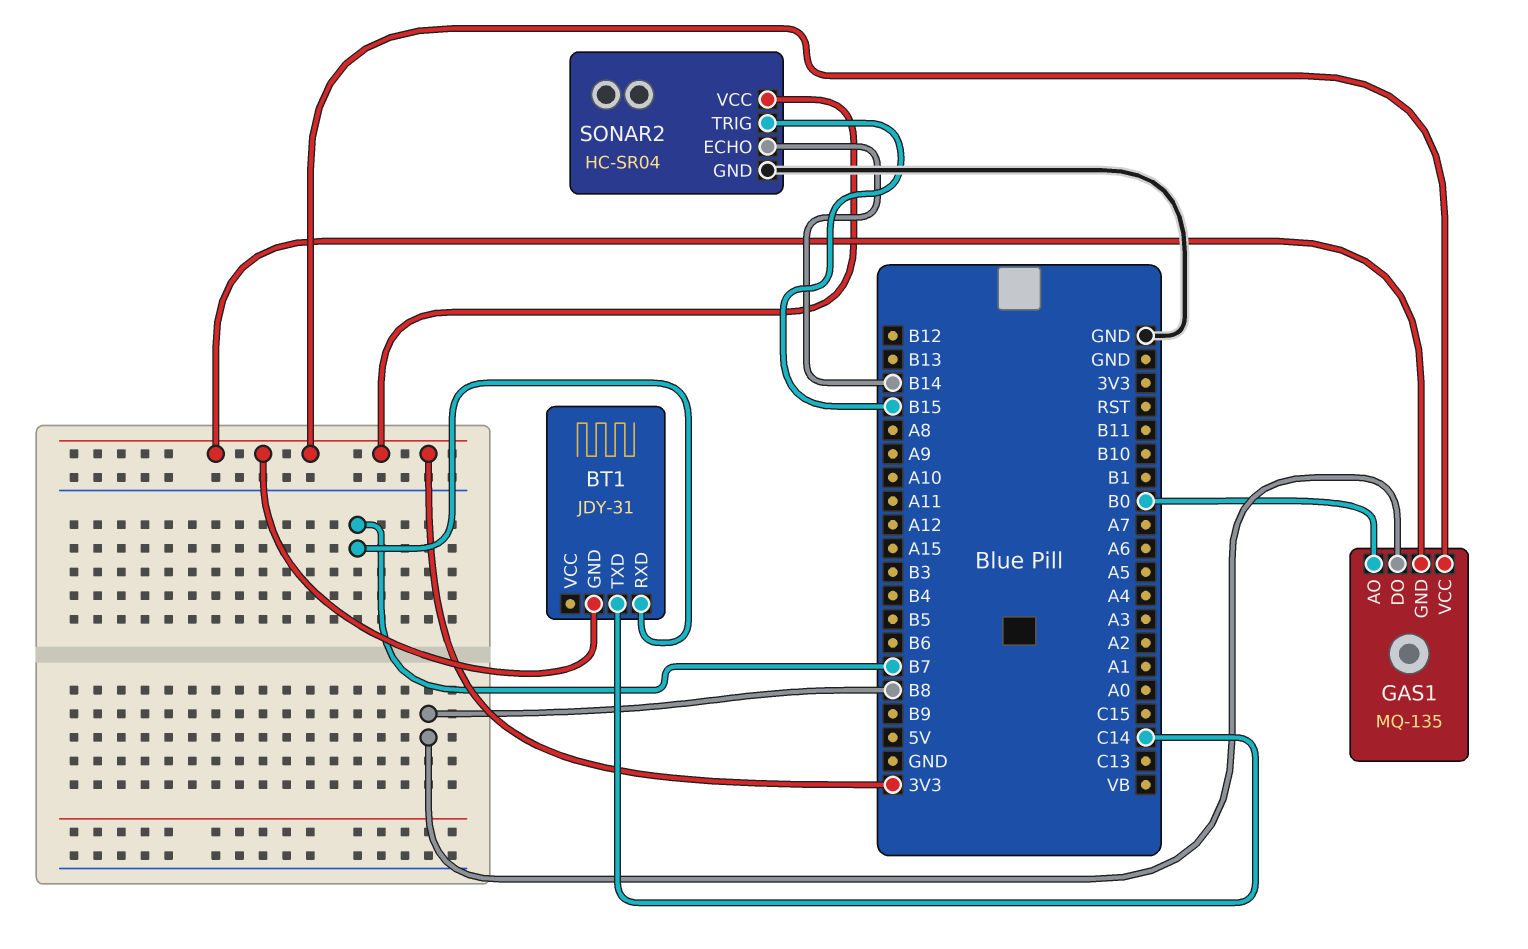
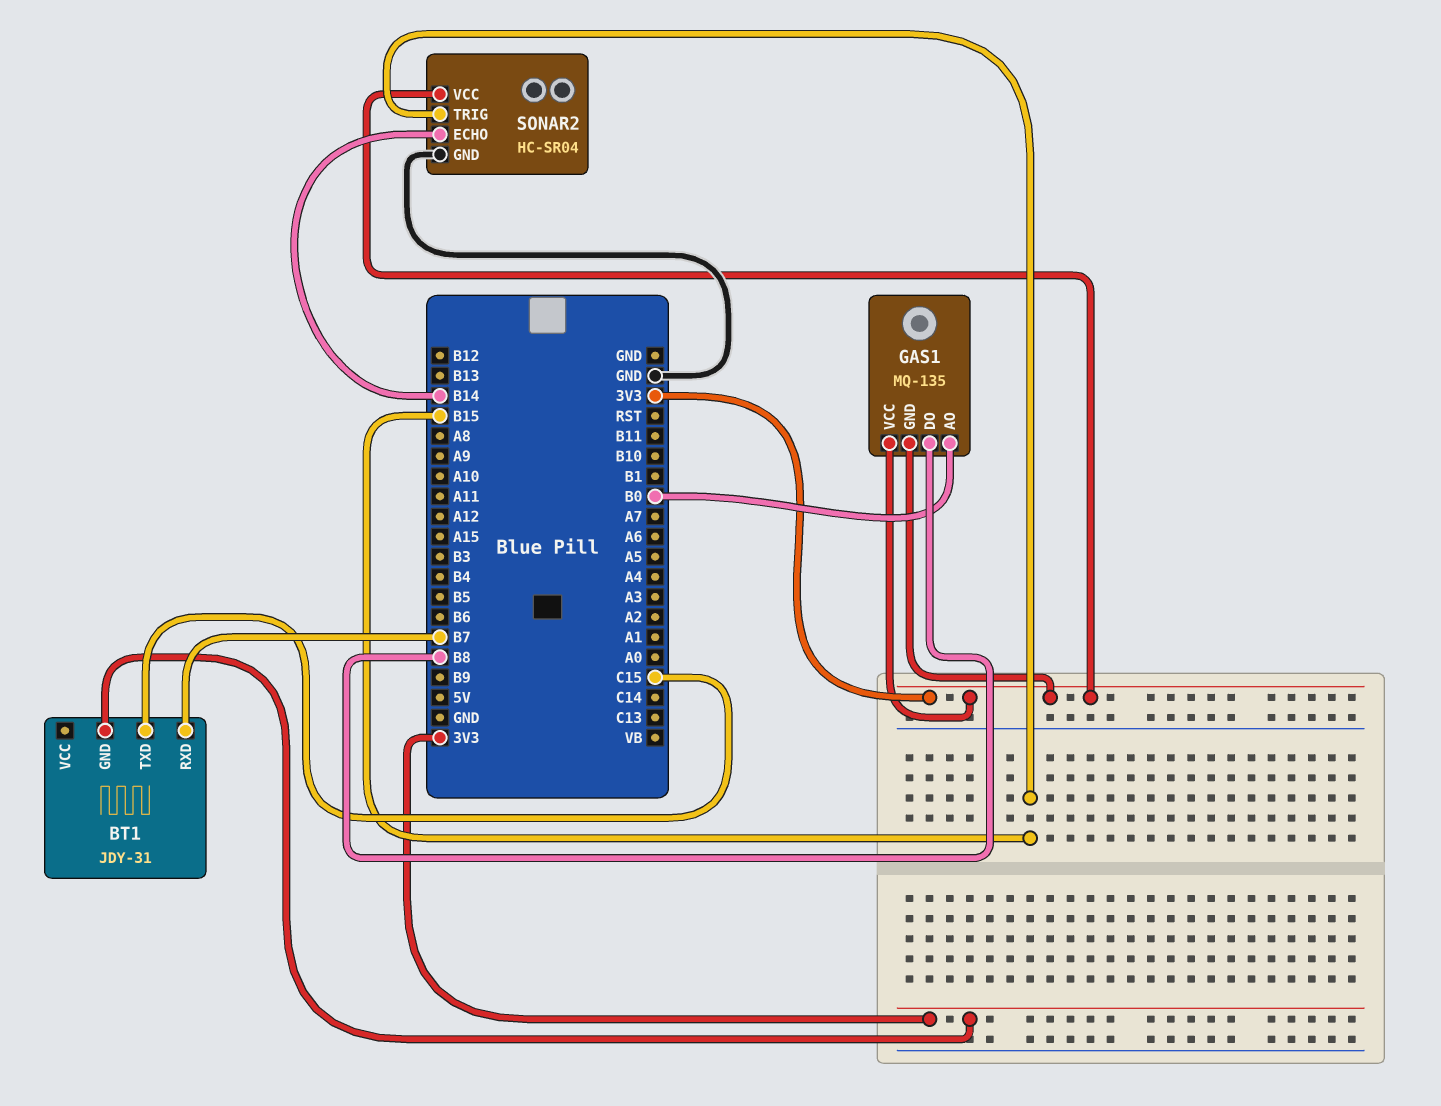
BT1 pin TXD: C14 -> C15

